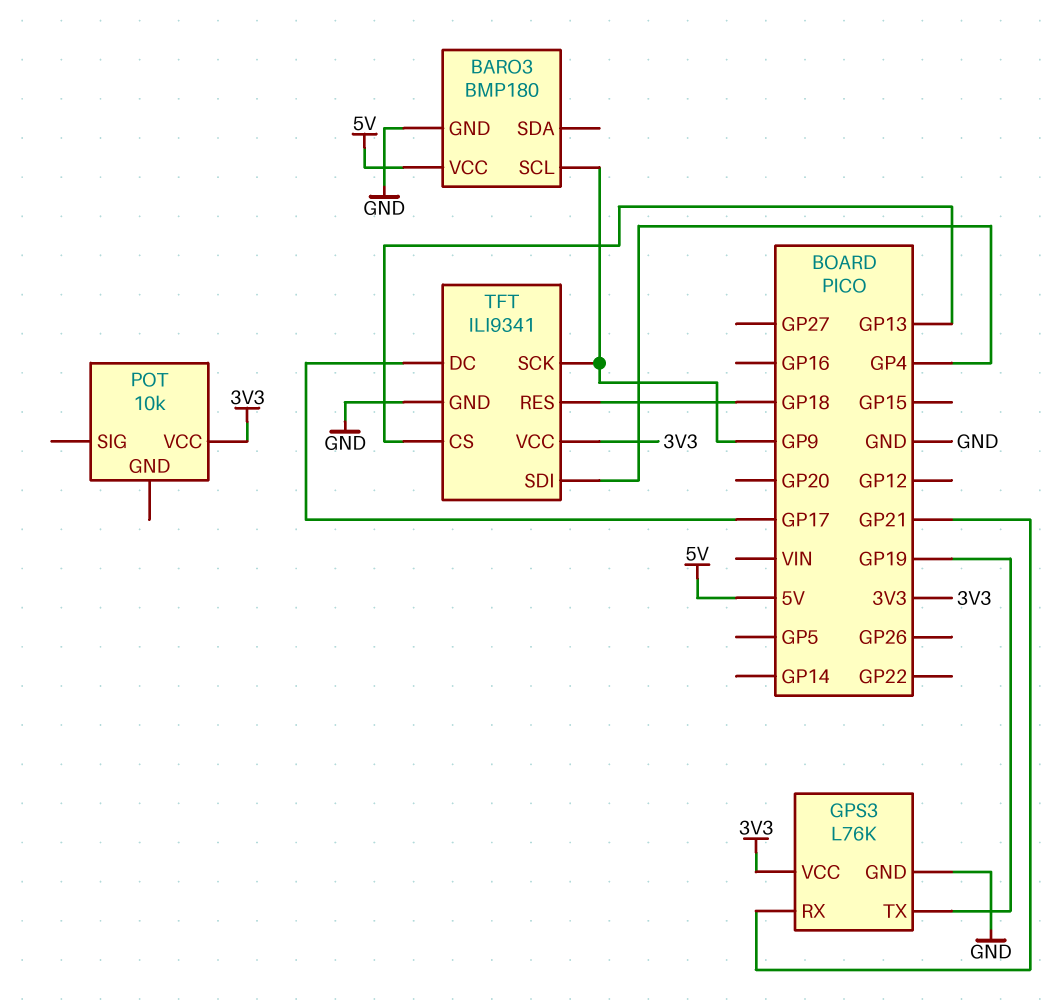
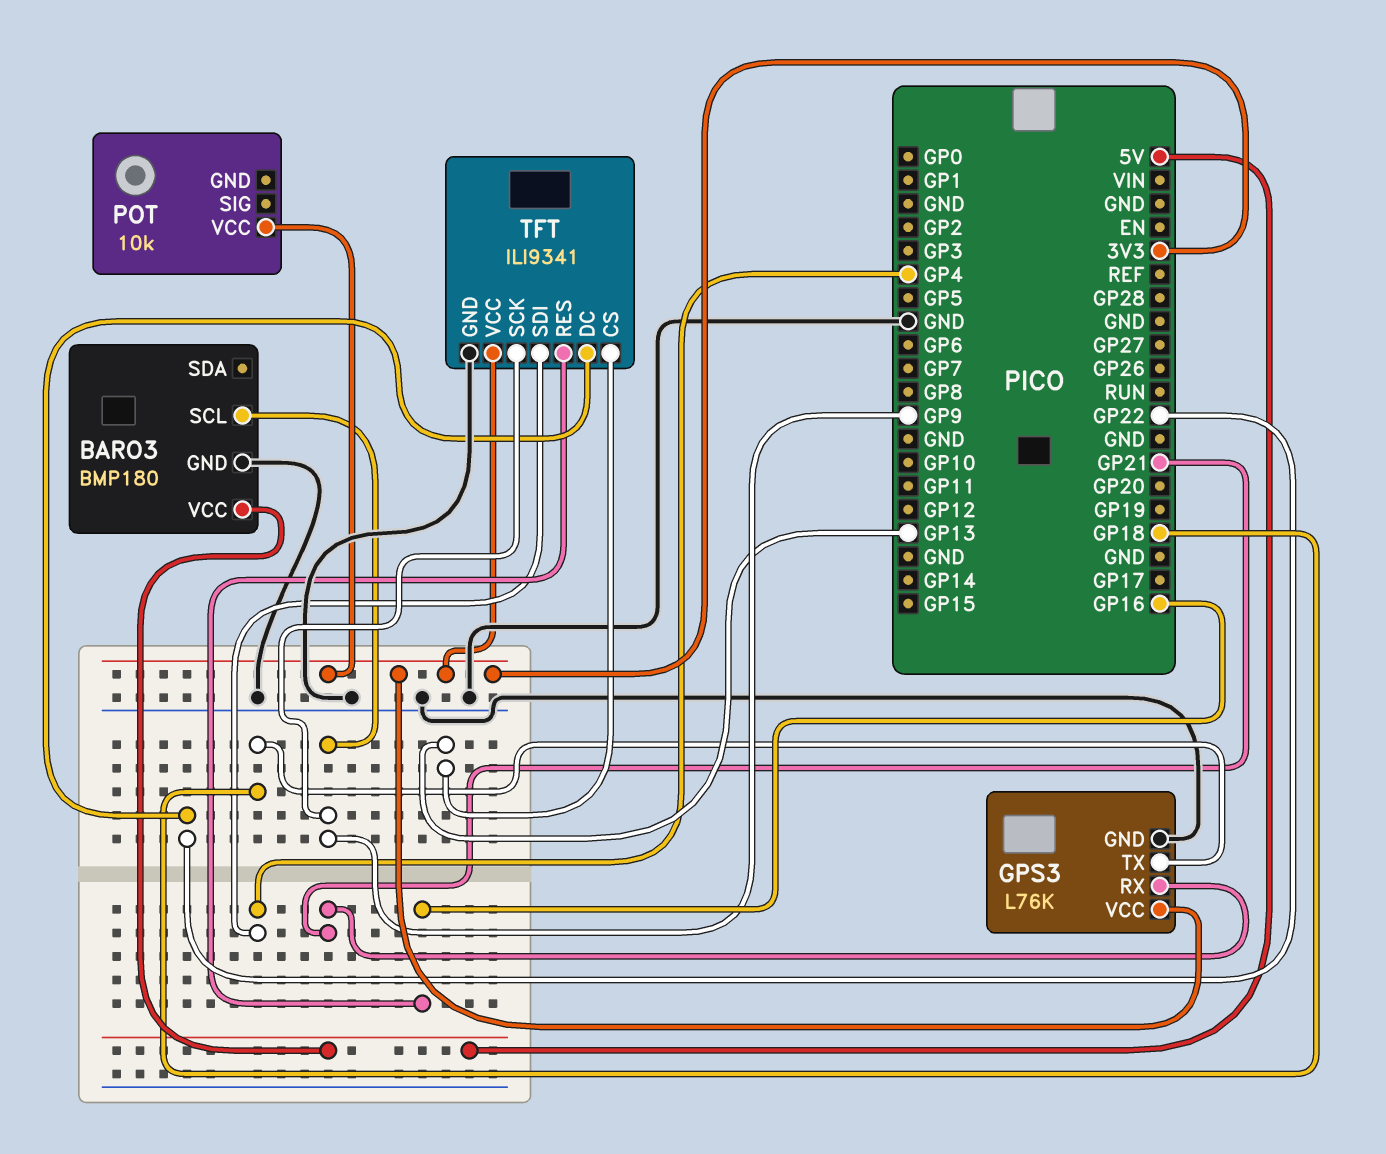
GPS3 pin TX: GP19 -> GP18
TFT pin DC: GP17 -> GP22
TFT pin RES: GP18 -> GP16

